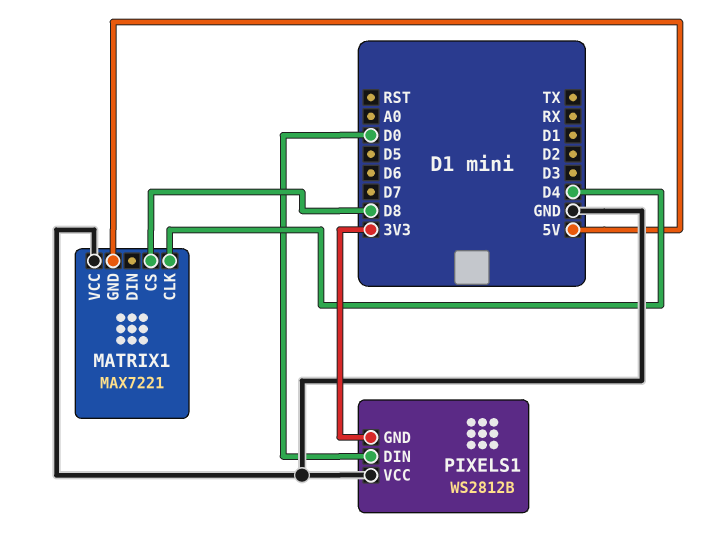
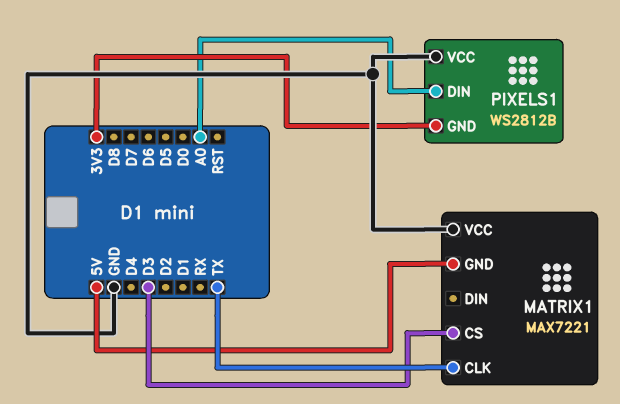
MATRIX1 pin CLK: D4 -> TX
MATRIX1 pin CS: D8 -> D3
PIXELS1 pin DIN: D0 -> A0

